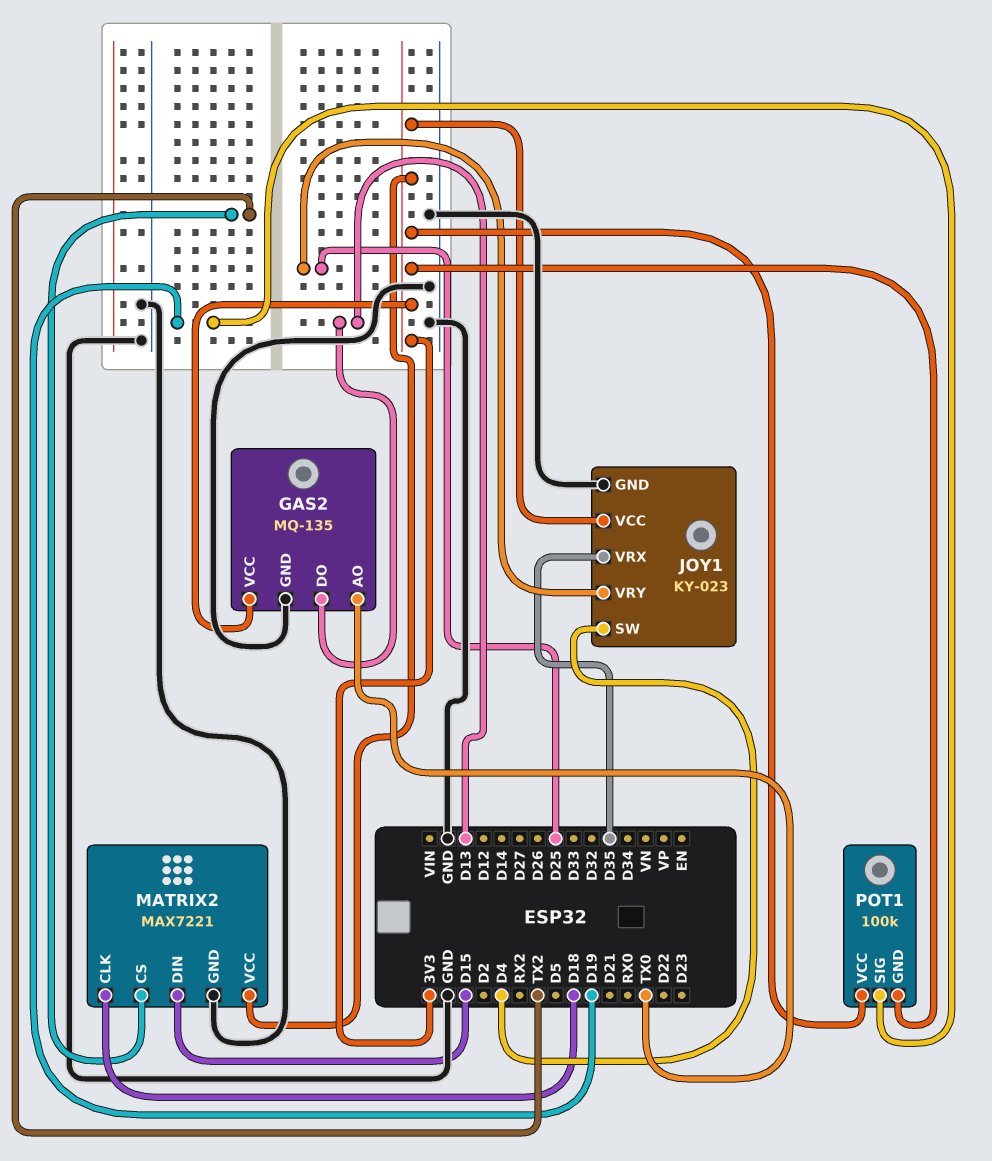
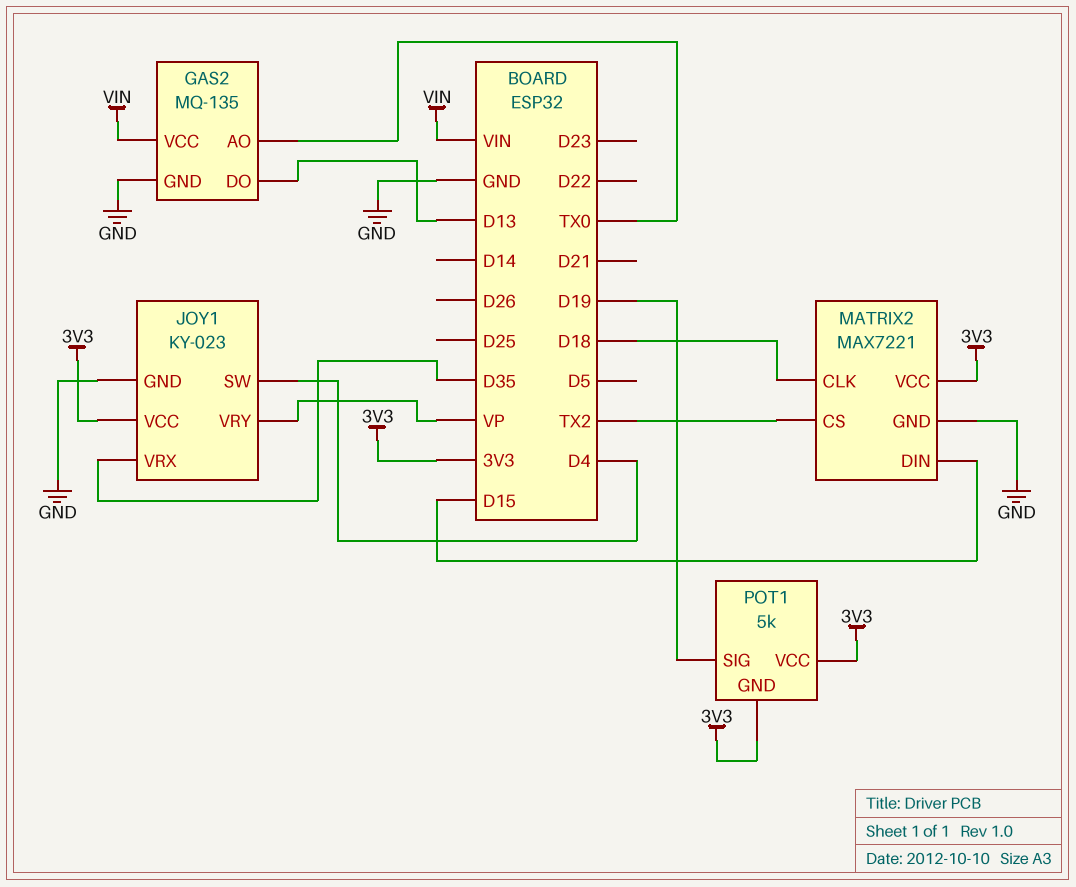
GAS2 pin VCC: 3V3 -> VIN
JOY1 pin VRY: D25 -> VP
POT1: 100k -> 5k

